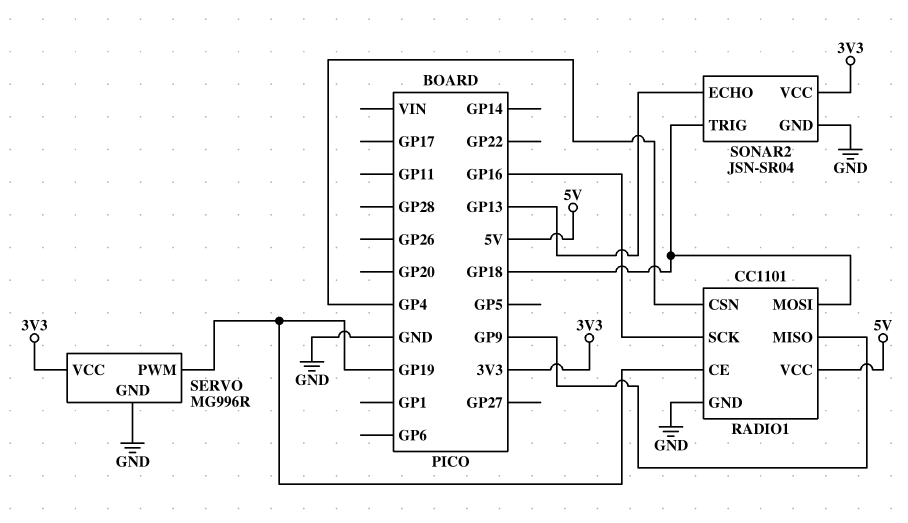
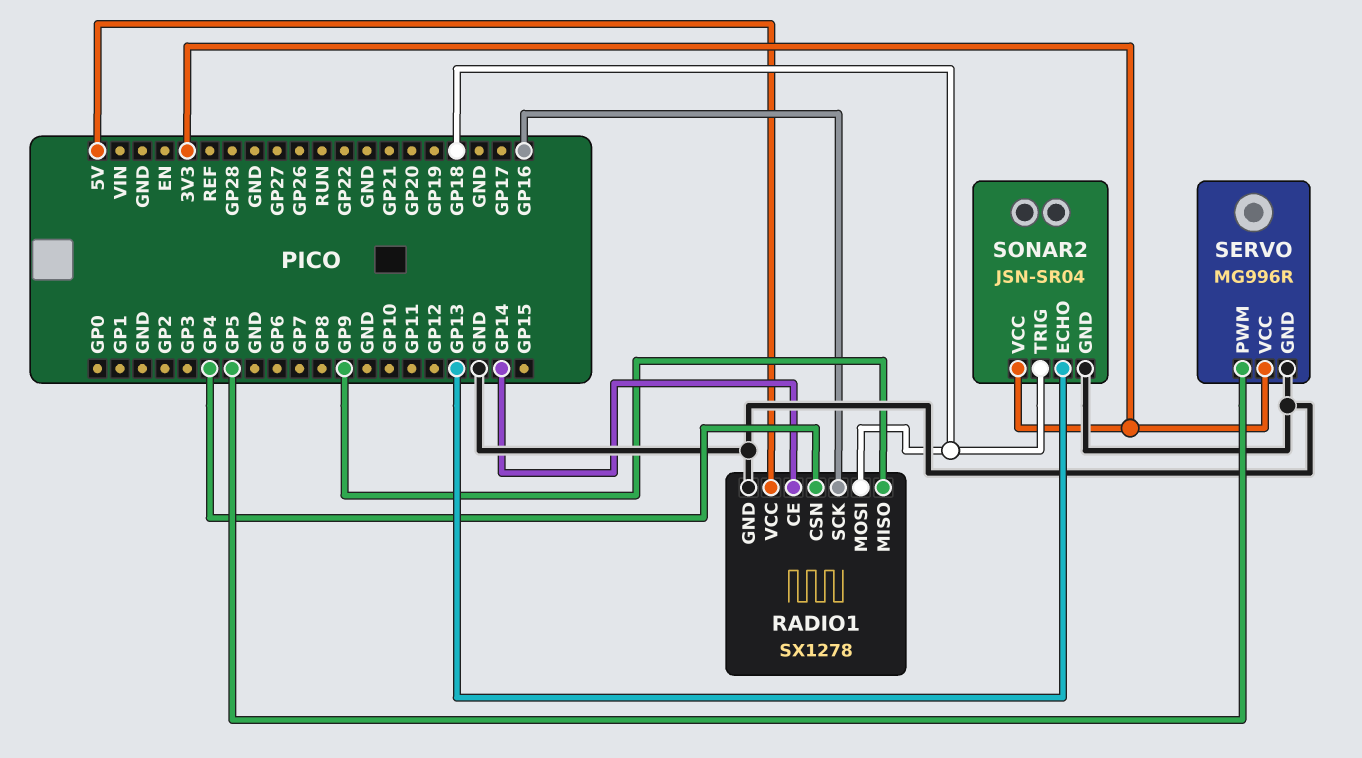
RADIO1: CC1101 -> SX1278
RADIO1 pin CE: GP19 -> GP14
SERVO pin PWM: GP19 -> GP5

